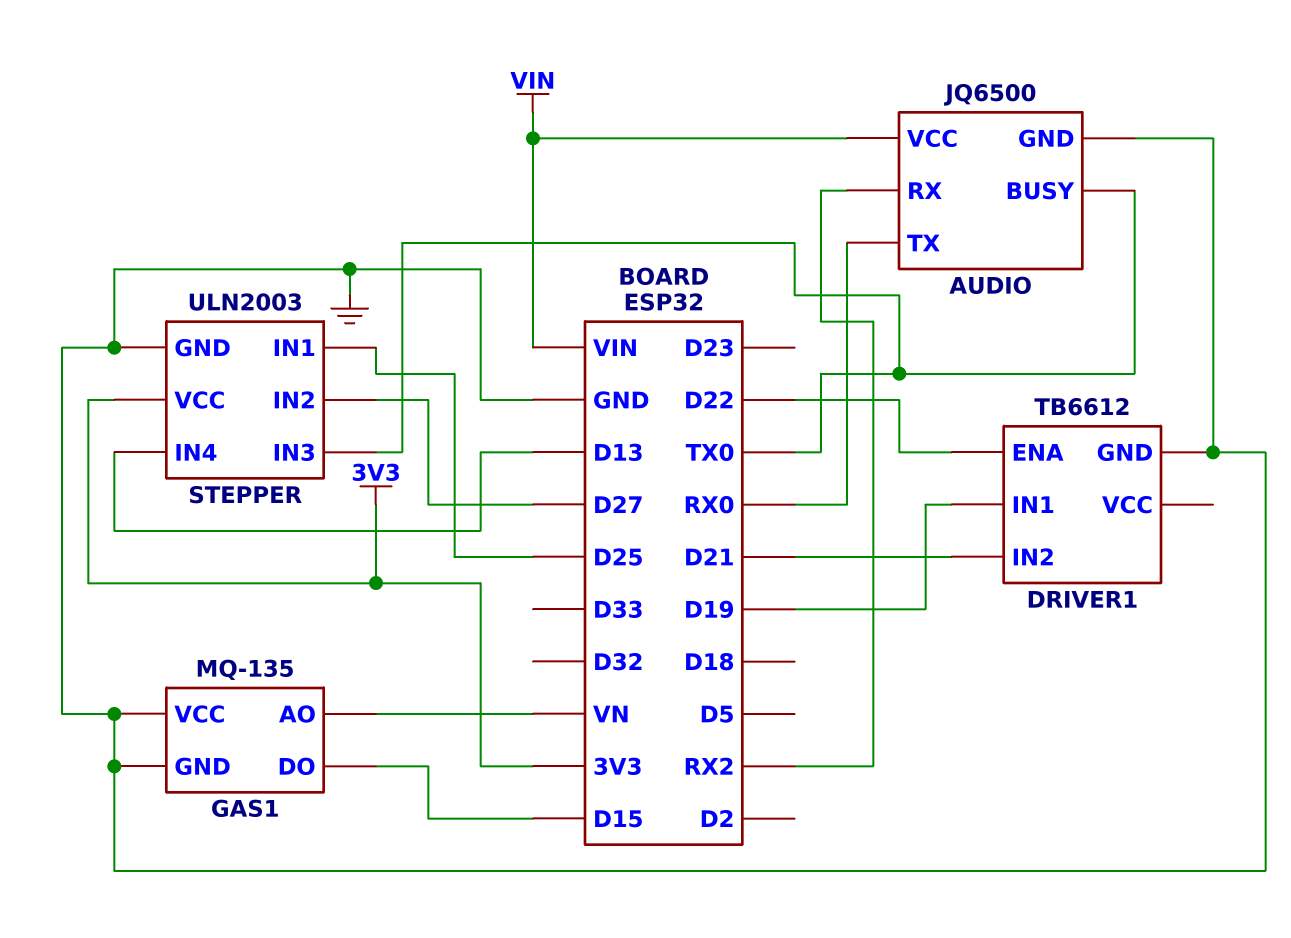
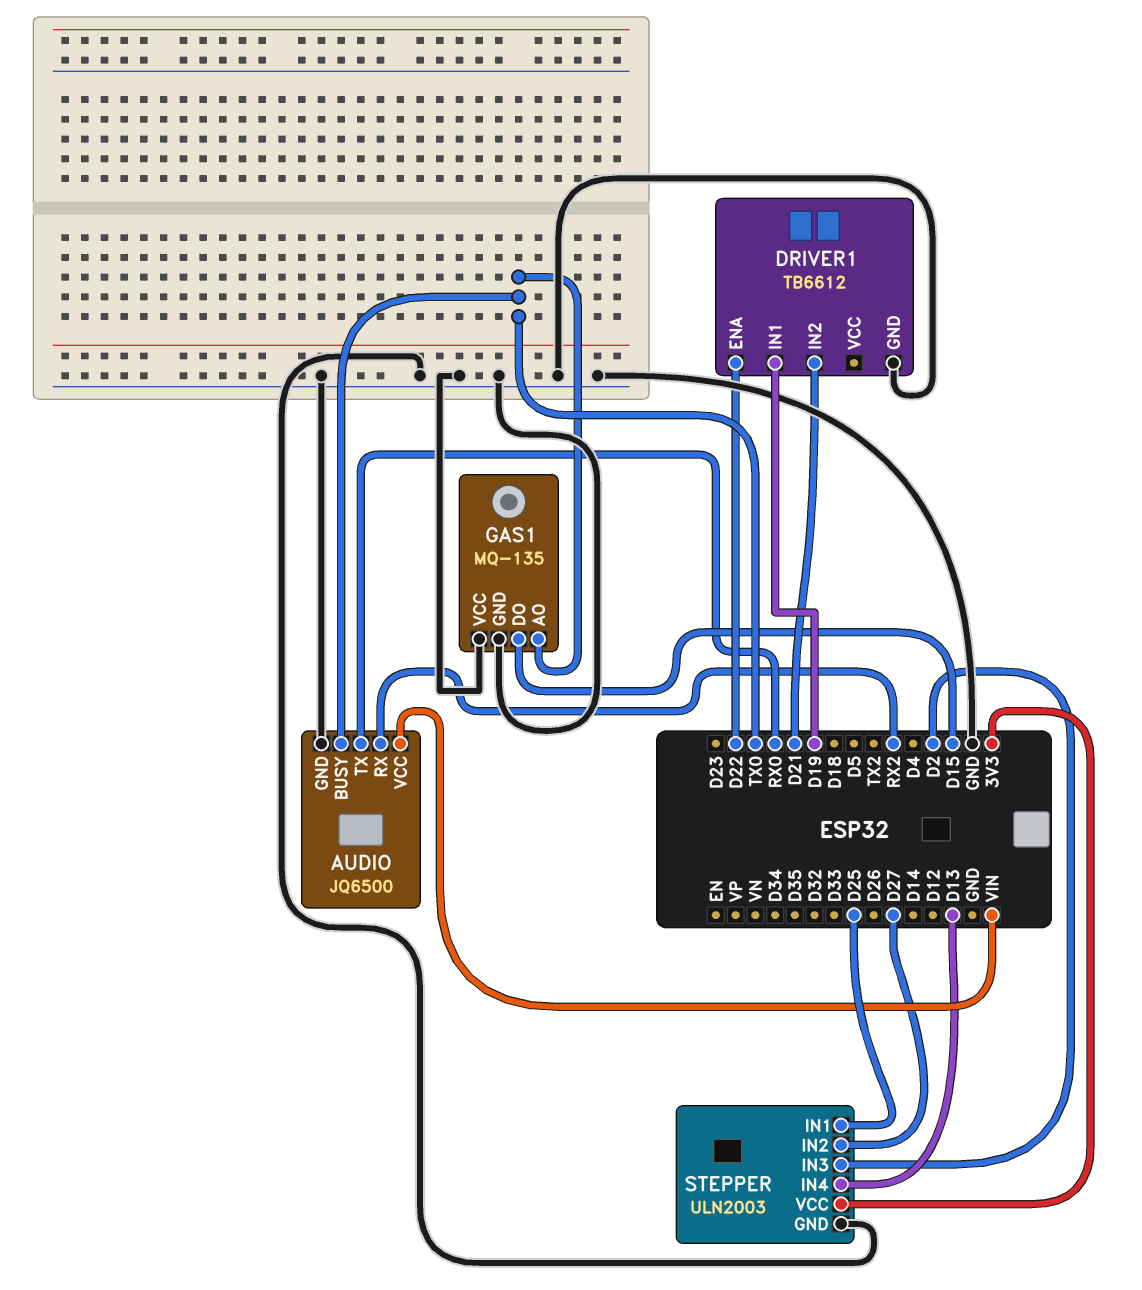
GAS1 pin AO: VN -> TX0
STEPPER pin IN3: TX0 -> D2

